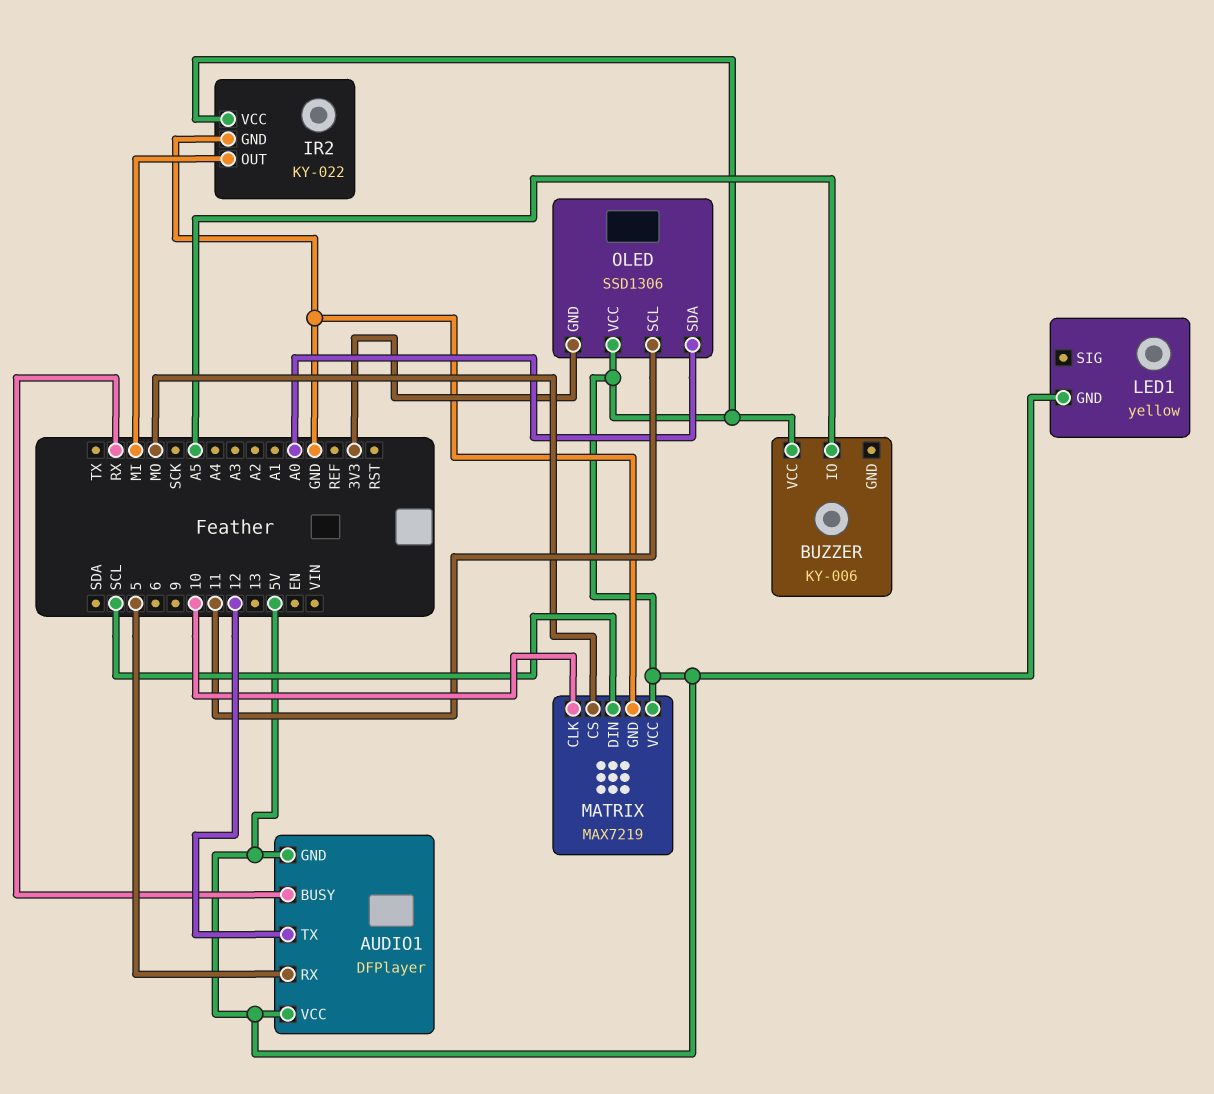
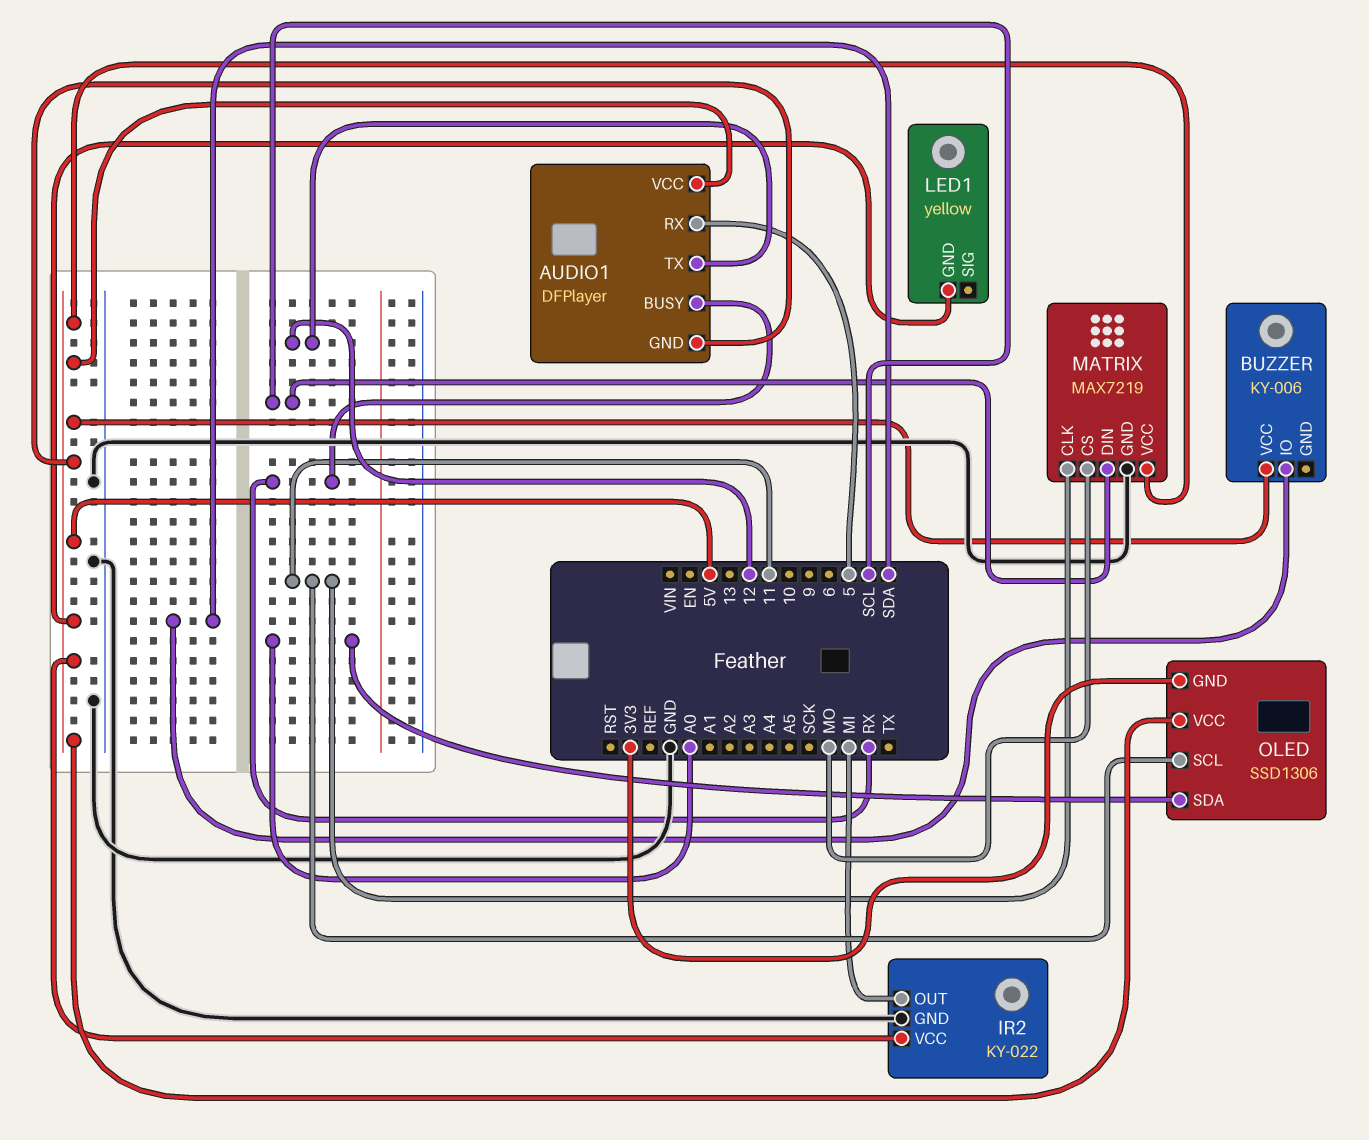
BUZZER pin IO: A5 -> SDA
MATRIX pin CLK: 10 -> 11

